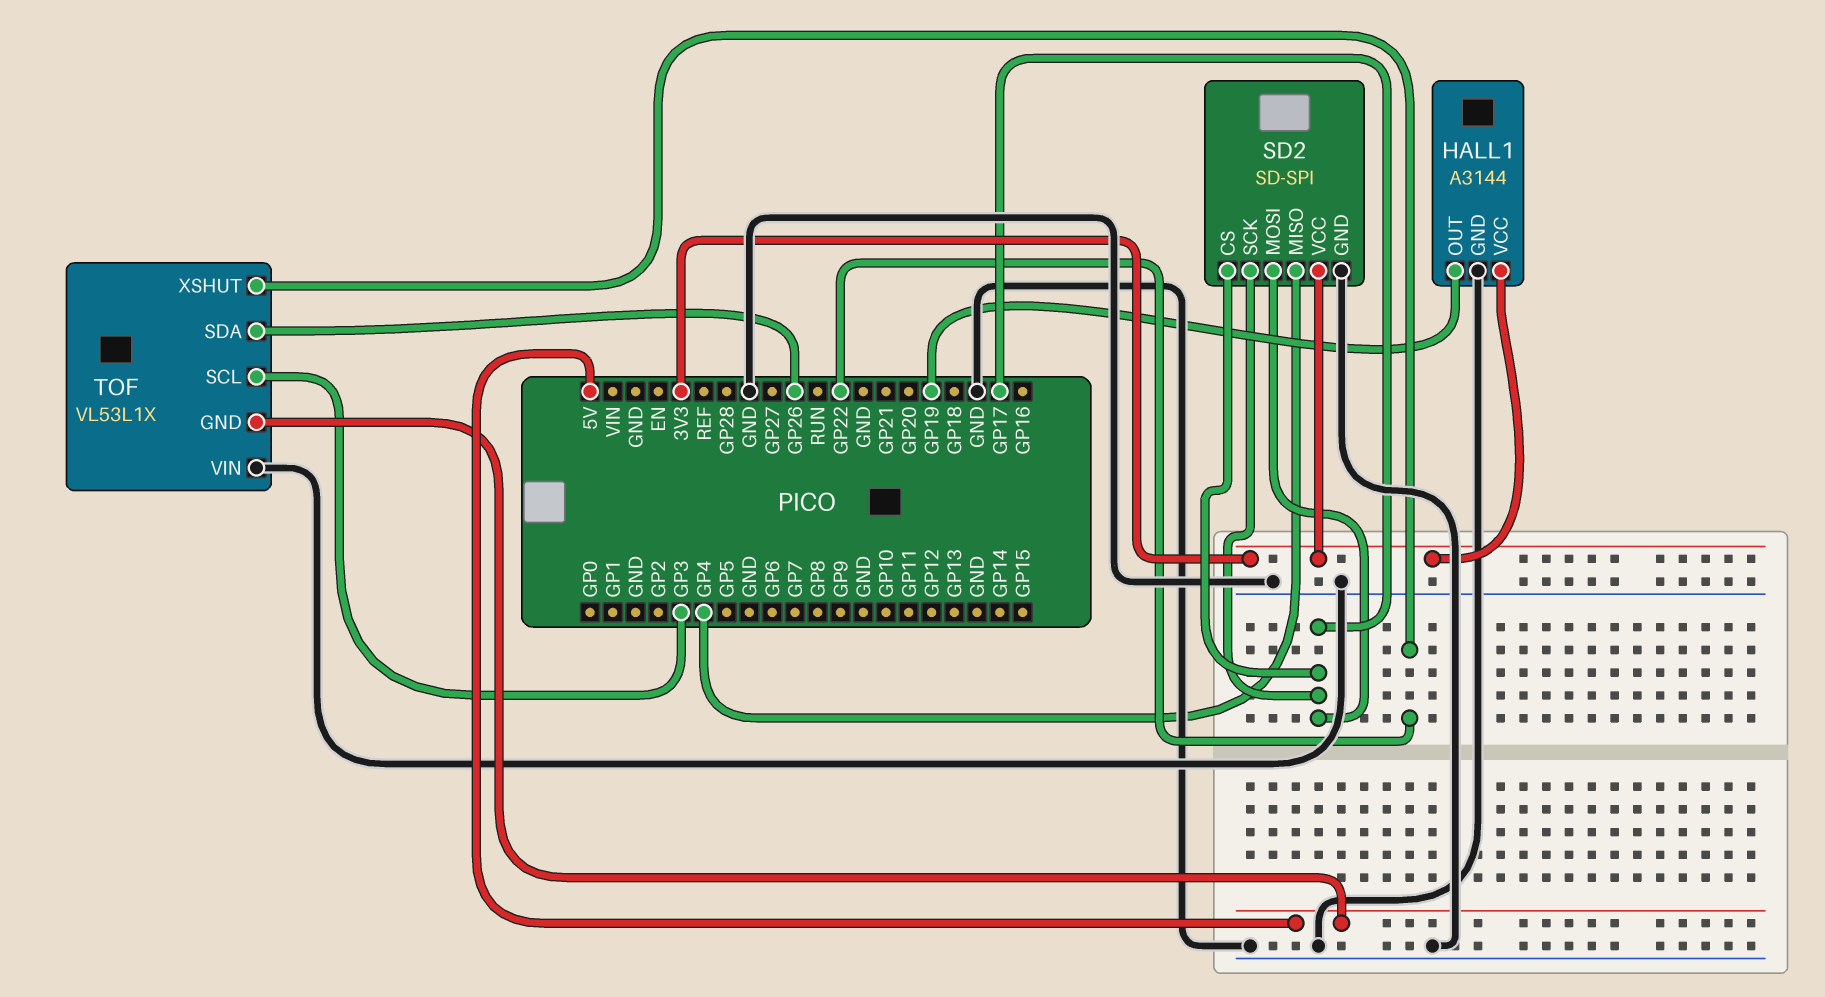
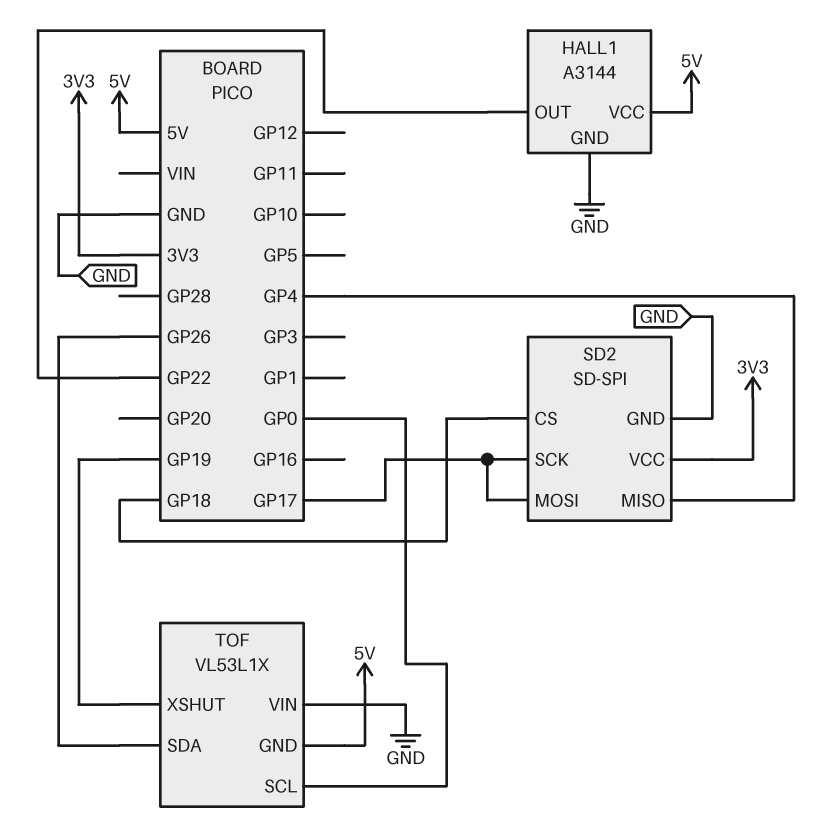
HALL1 pin OUT: GP19 -> GP22
HALL1 pin VCC: 3V3 -> 5V
SD2 pin CS: GP17 -> GP18
TOF pin SCL: GP3 -> GP0
TOF pin XSHUT: GP22 -> GP19

